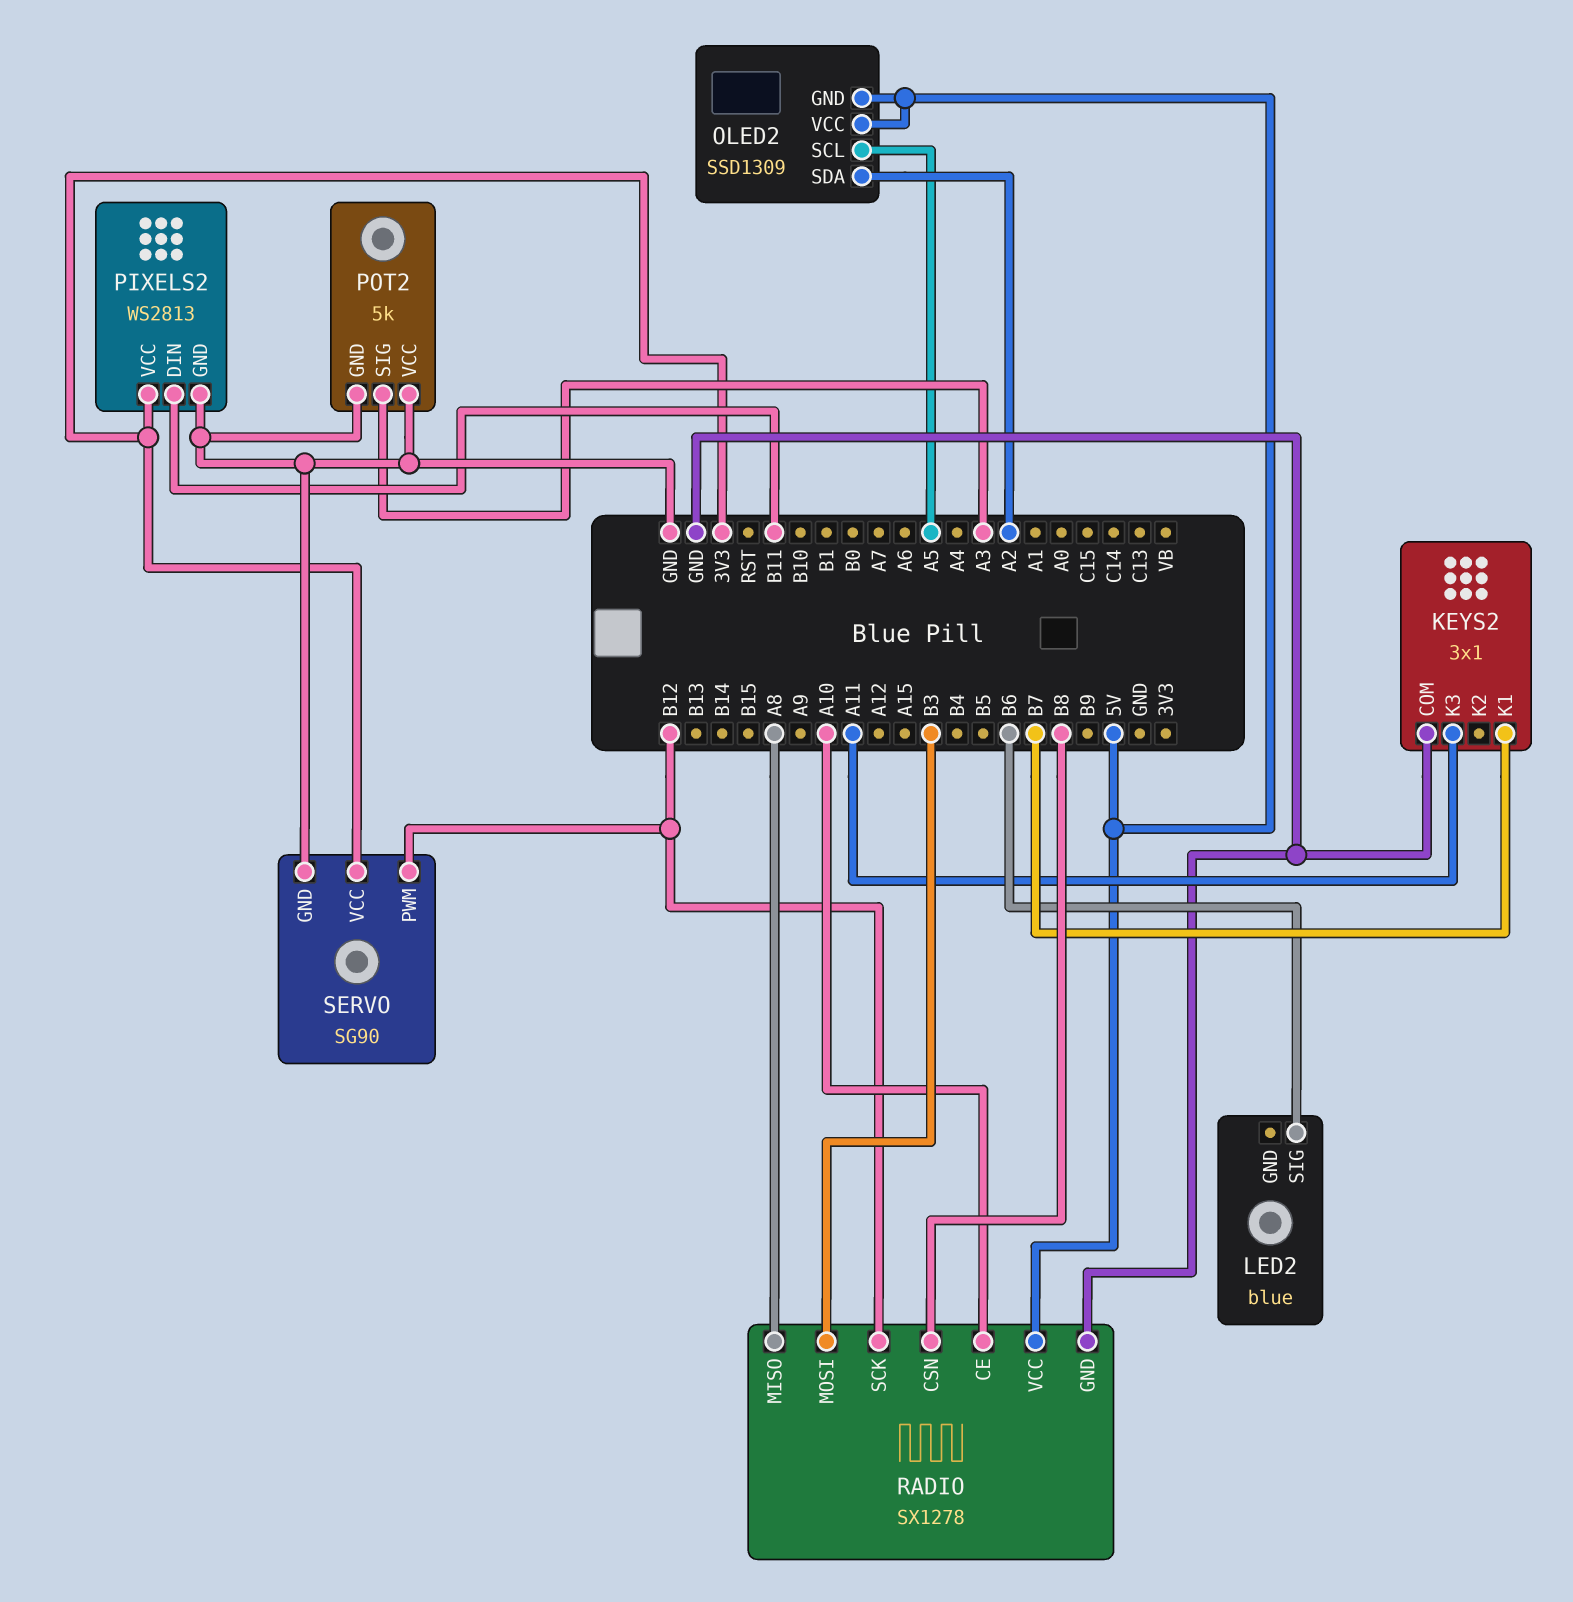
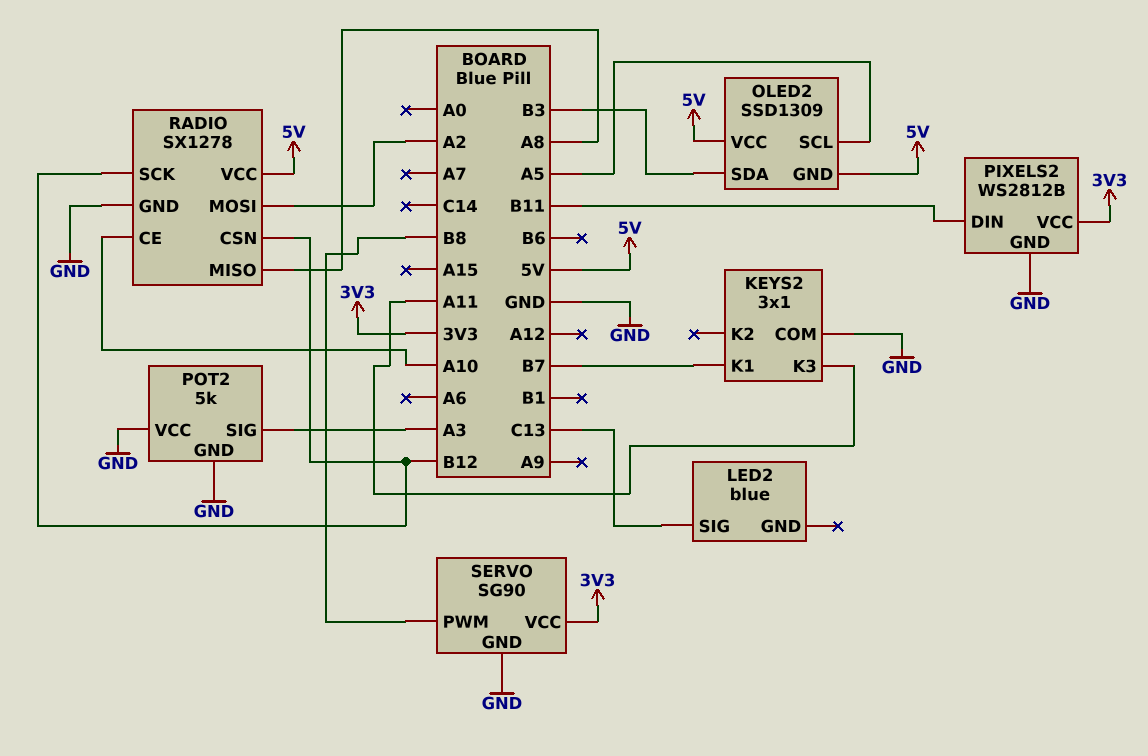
LED2 pin SIG: B6 -> C13
OLED2 pin SDA: A2 -> B3
PIXELS2: WS2813 -> WS2812B
RADIO pin CSN: B8 -> B12
RADIO pin MOSI: B3 -> A2
SERVO pin PWM: B12 -> B8

